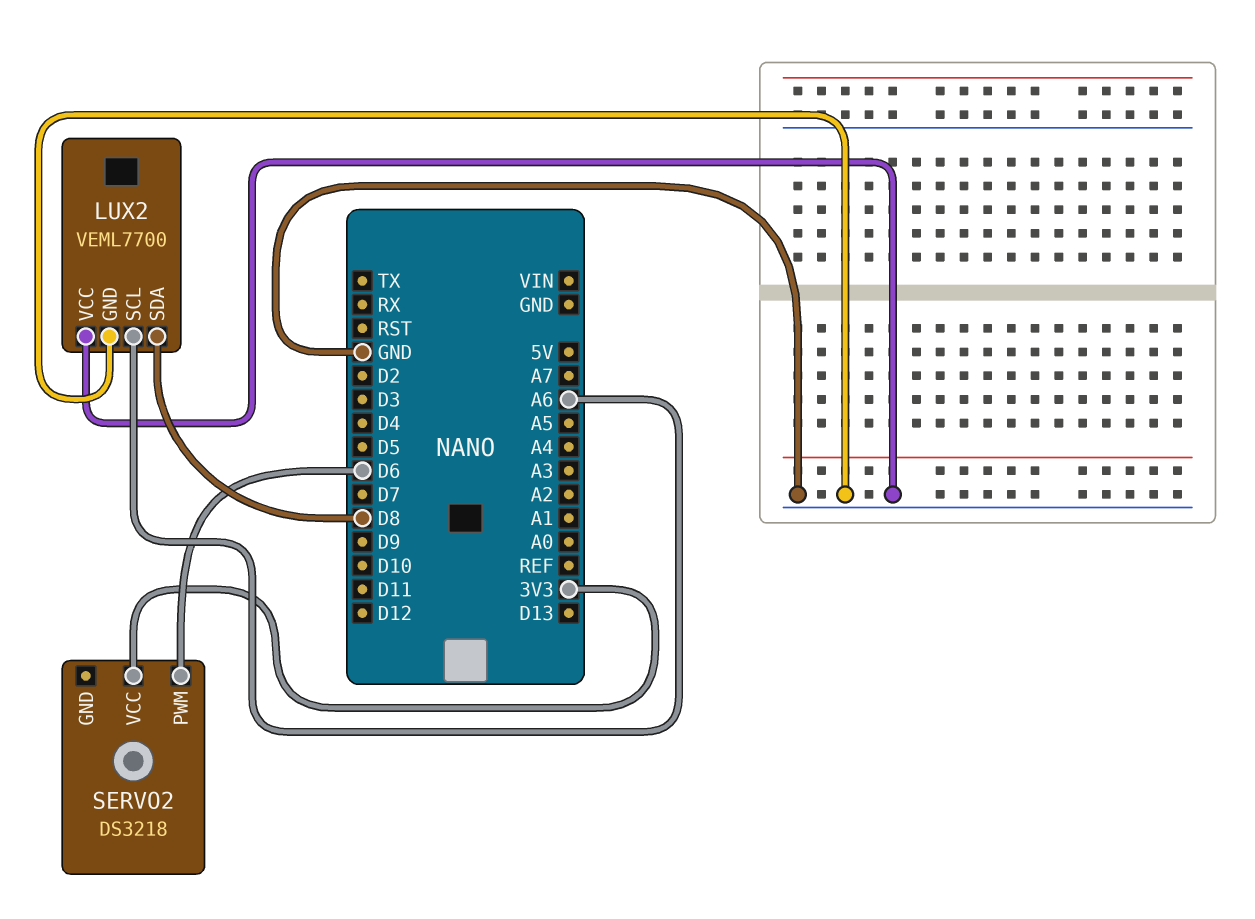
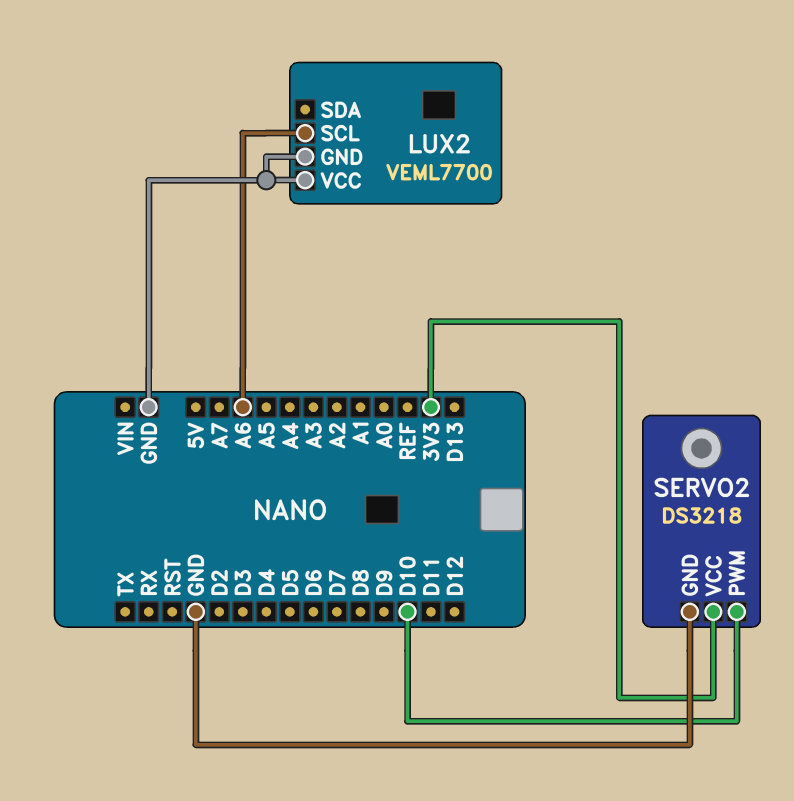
LUX2 pin SDA: D8 -> none
SERVO2 pin GND: none -> GND
SERVO2 pin PWM: D6 -> D10

